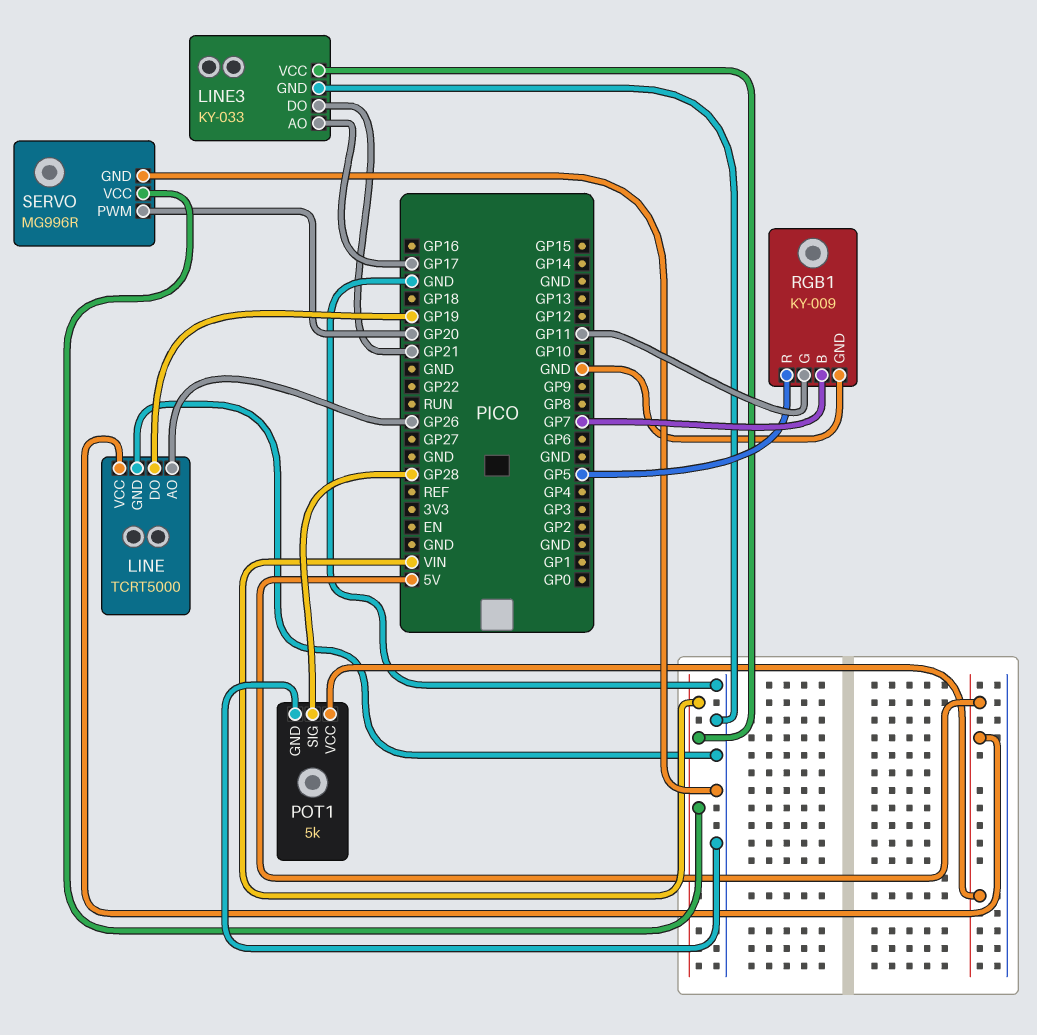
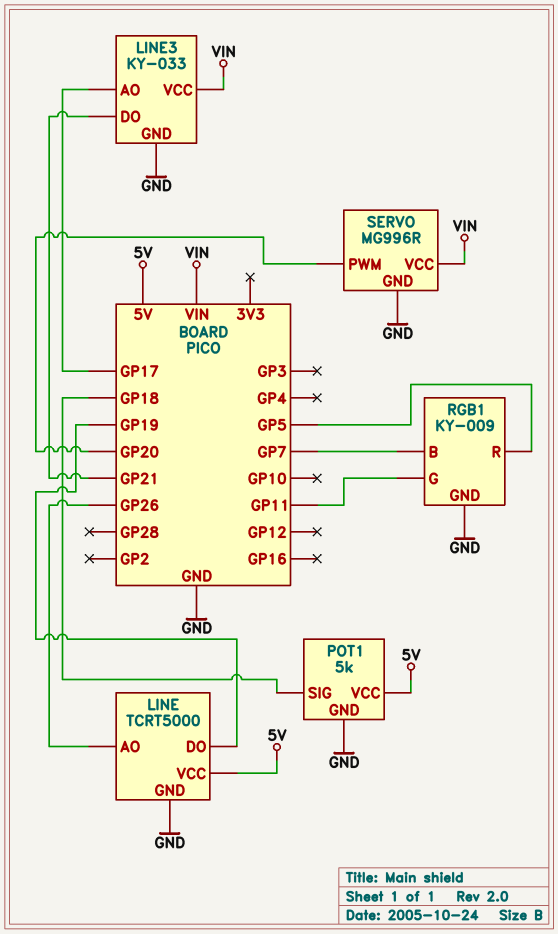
POT1 pin SIG: GP28 -> GP18

